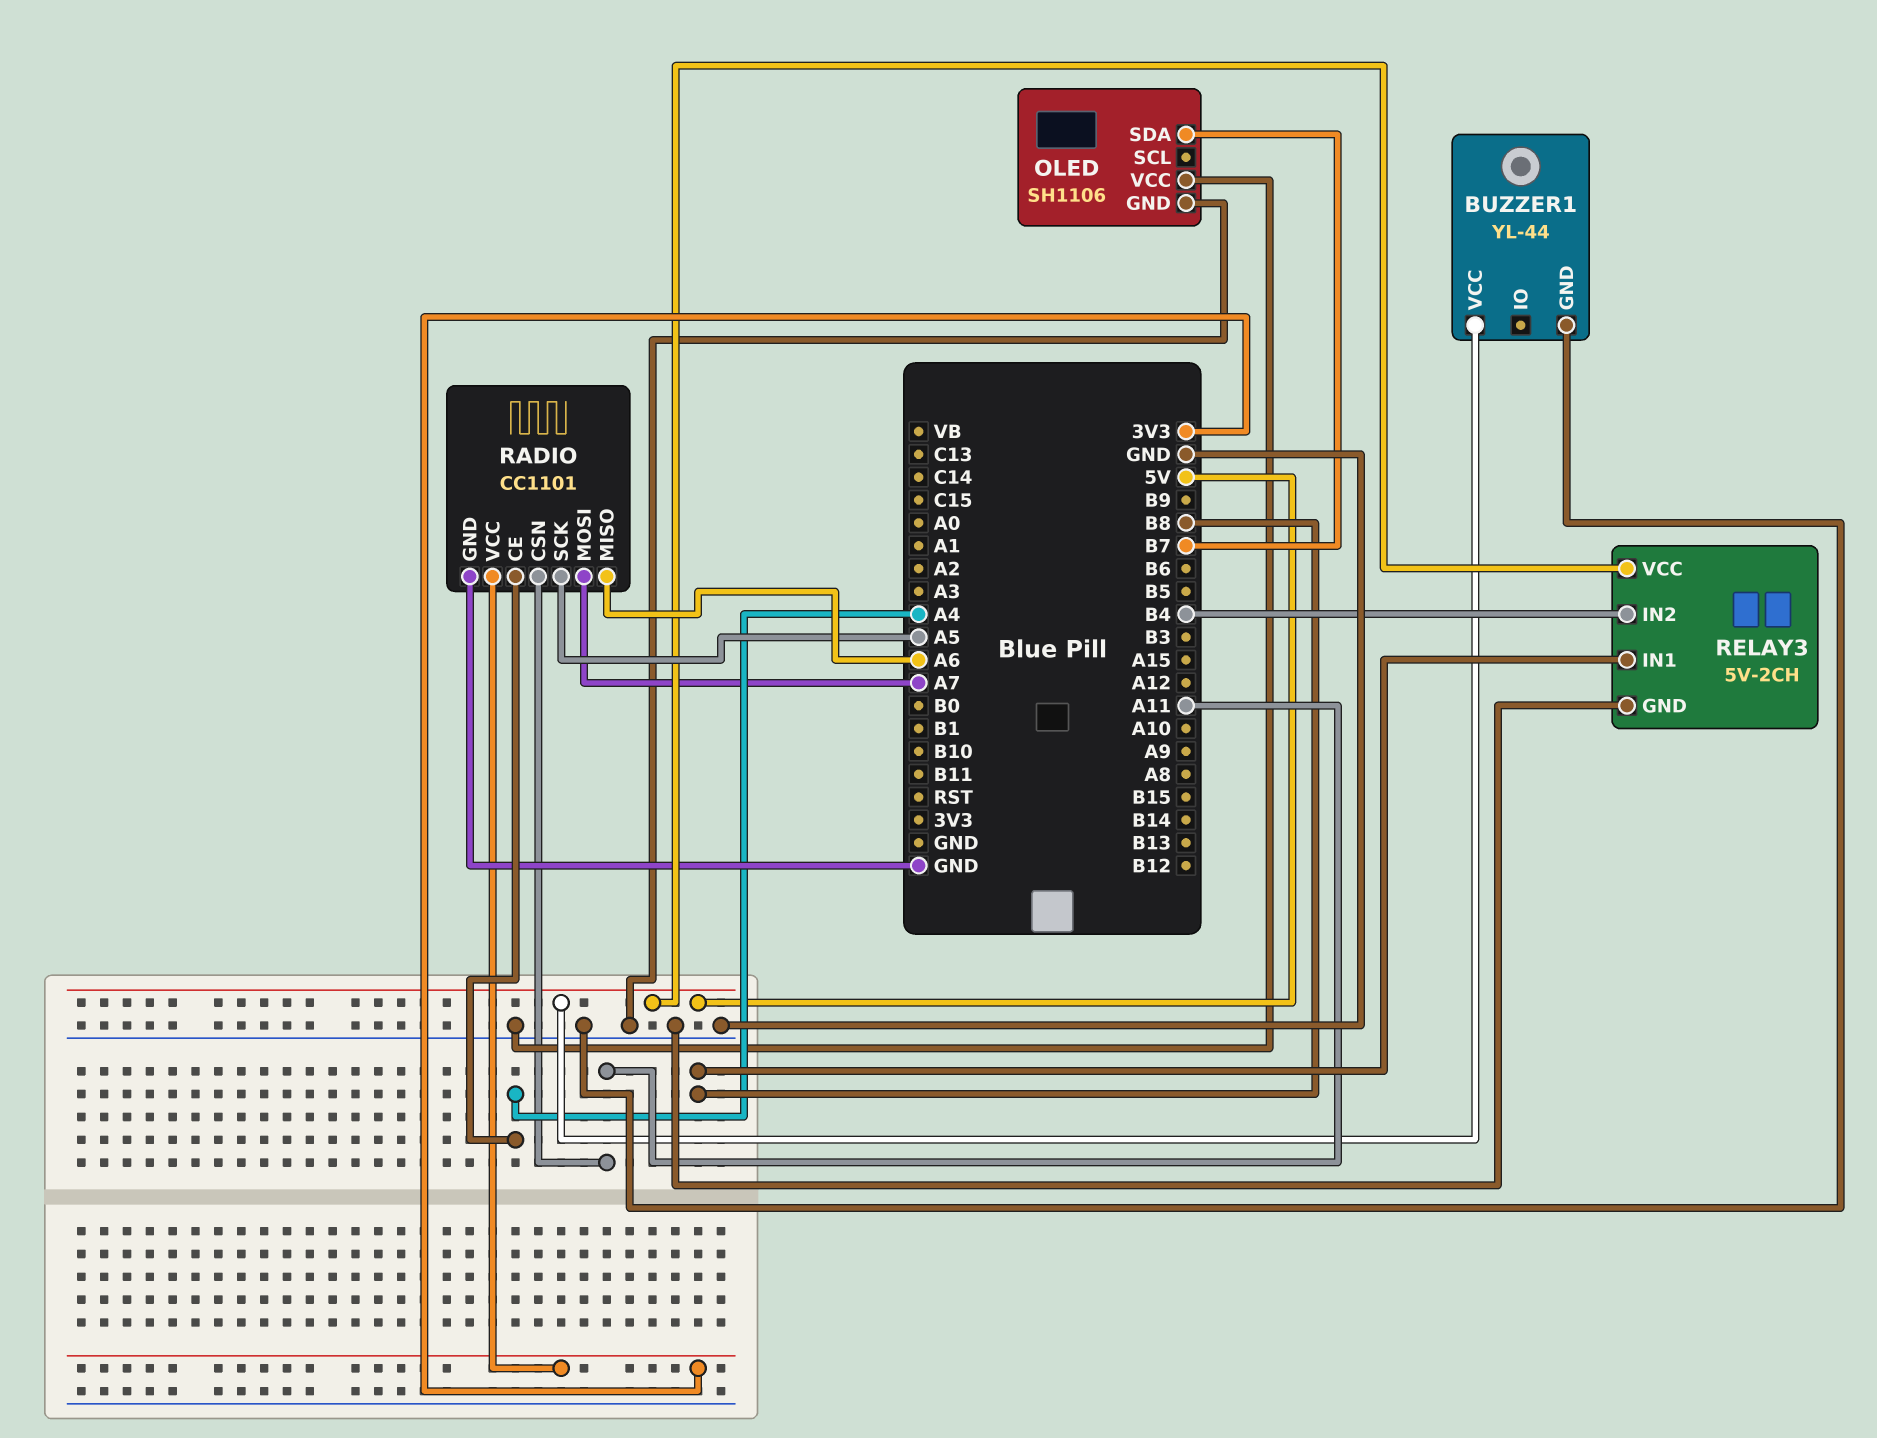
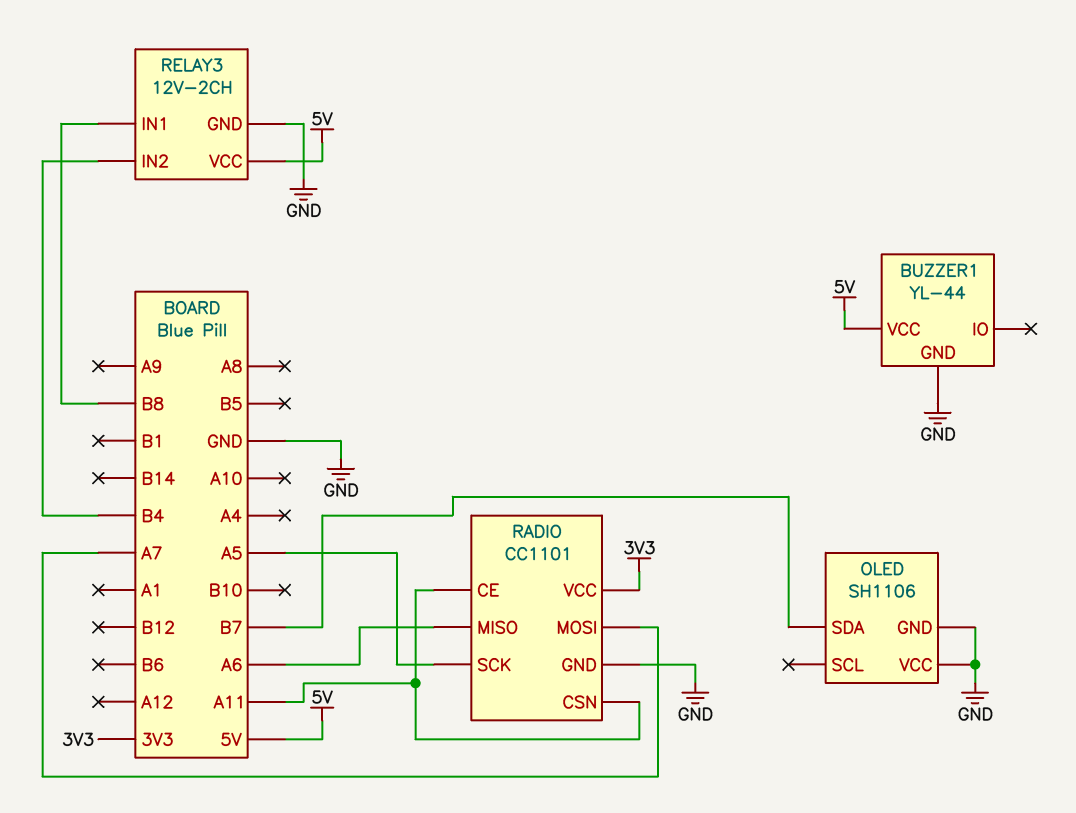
RADIO pin CE: A4 -> A11
RELAY3: 5V-2CH -> 12V-2CH

